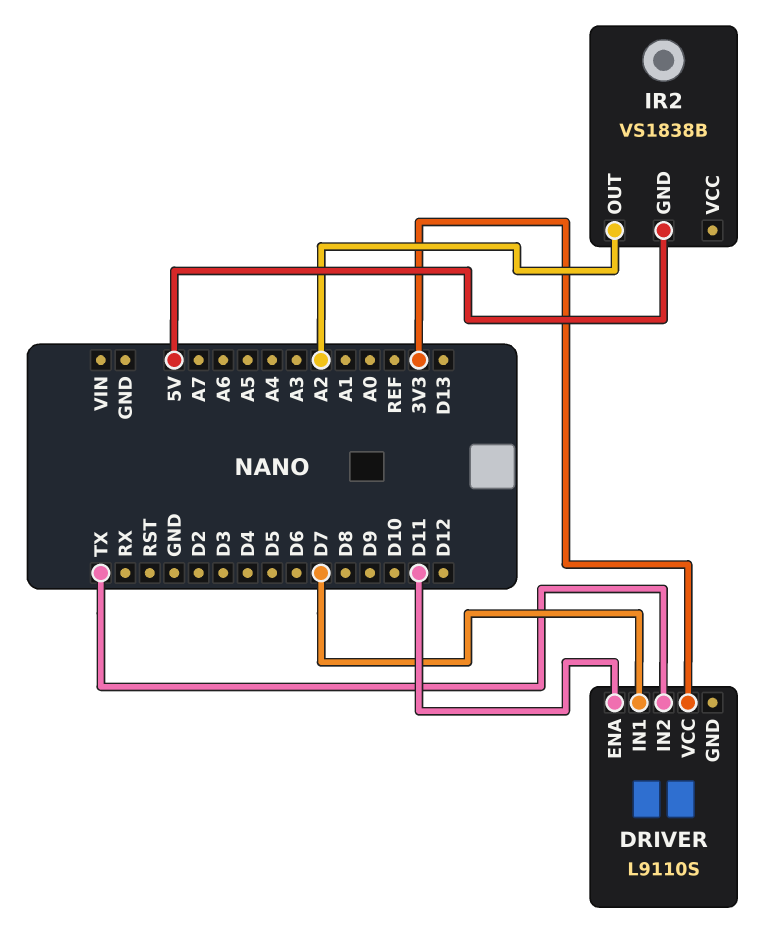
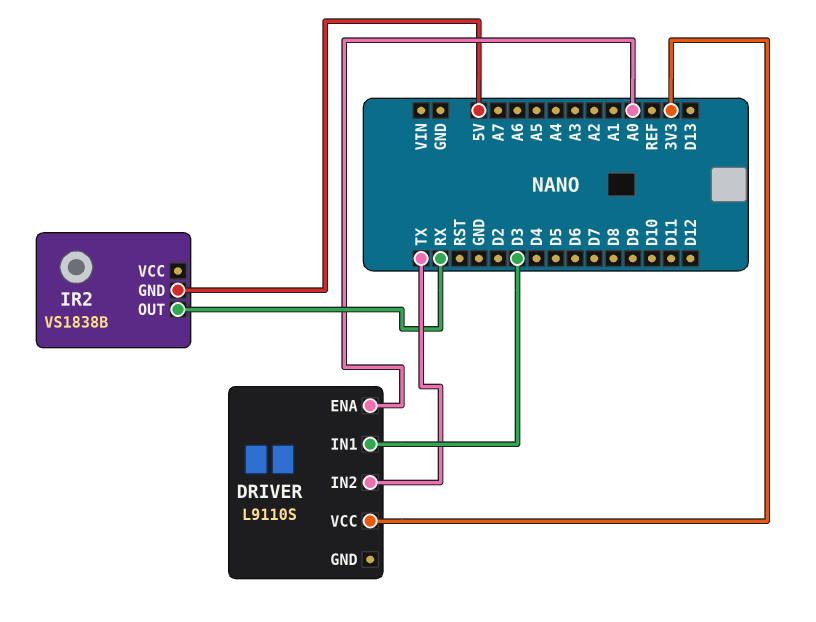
DRIVER pin ENA: D11 -> A0
DRIVER pin IN1: D7 -> D3
IR2 pin OUT: A2 -> RX

